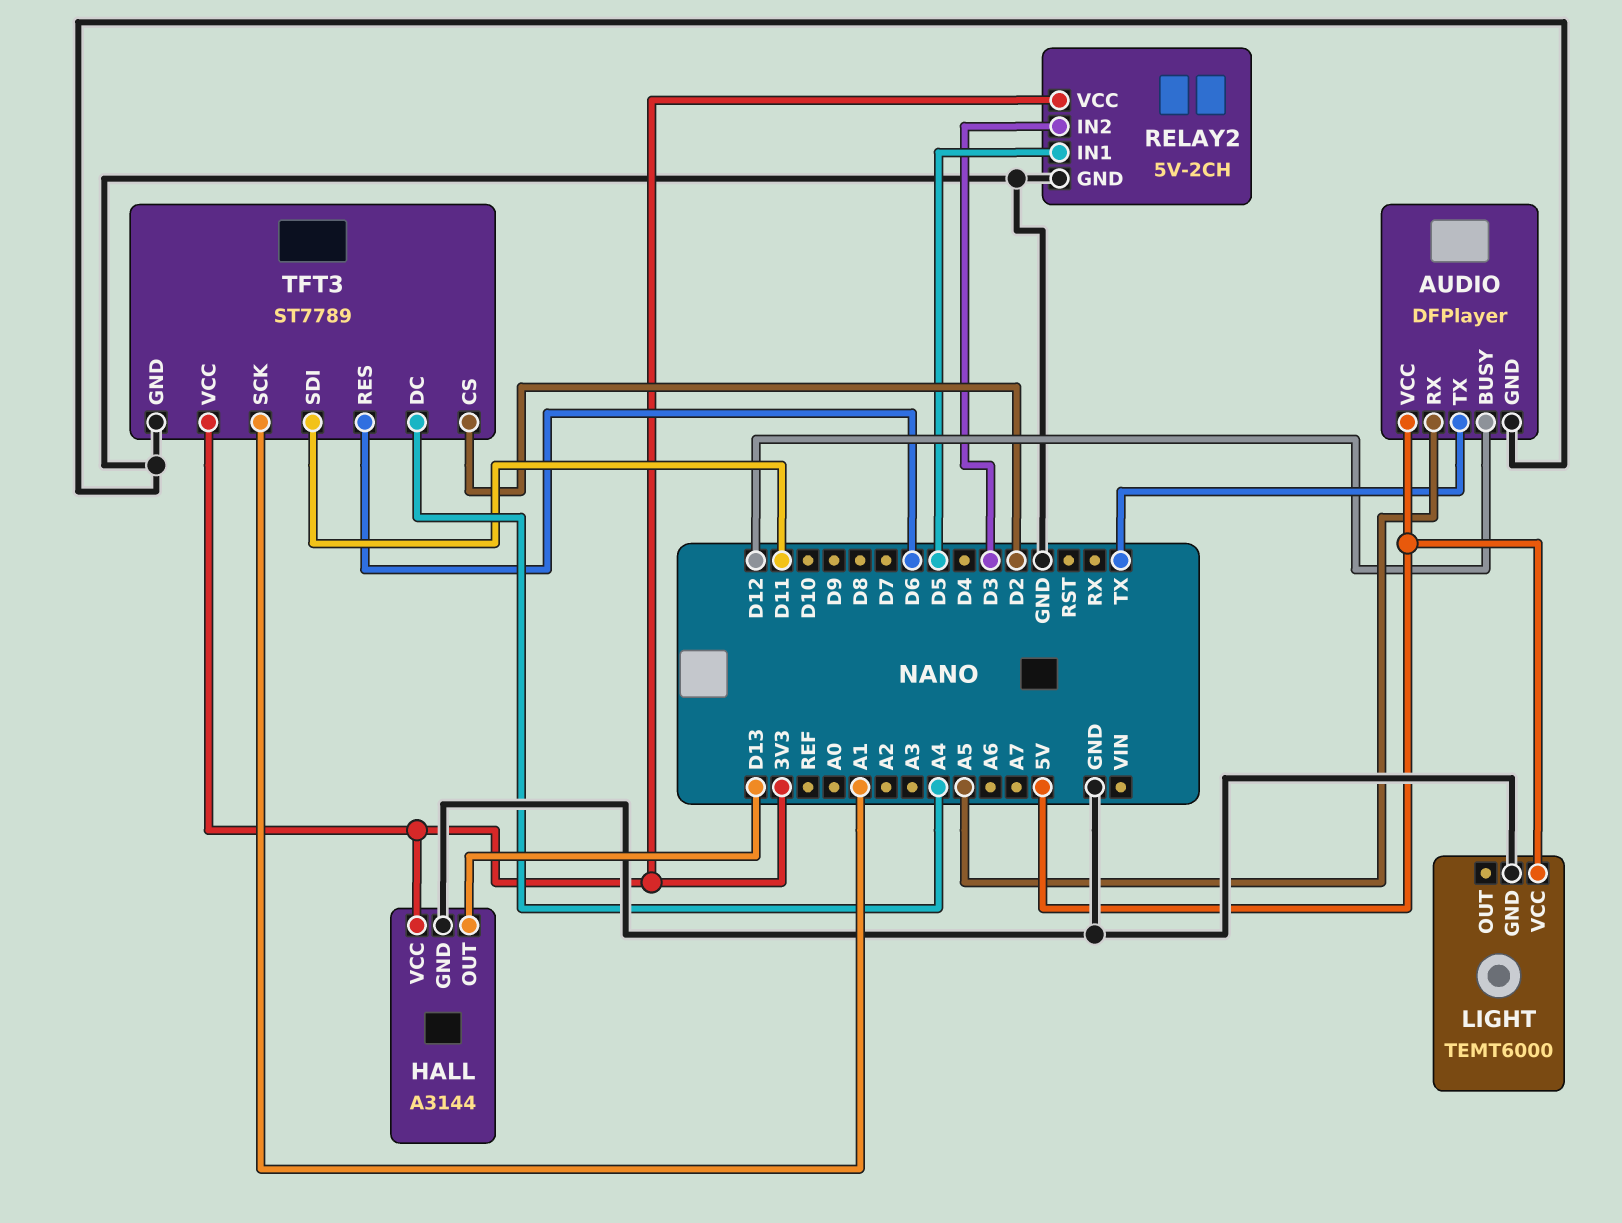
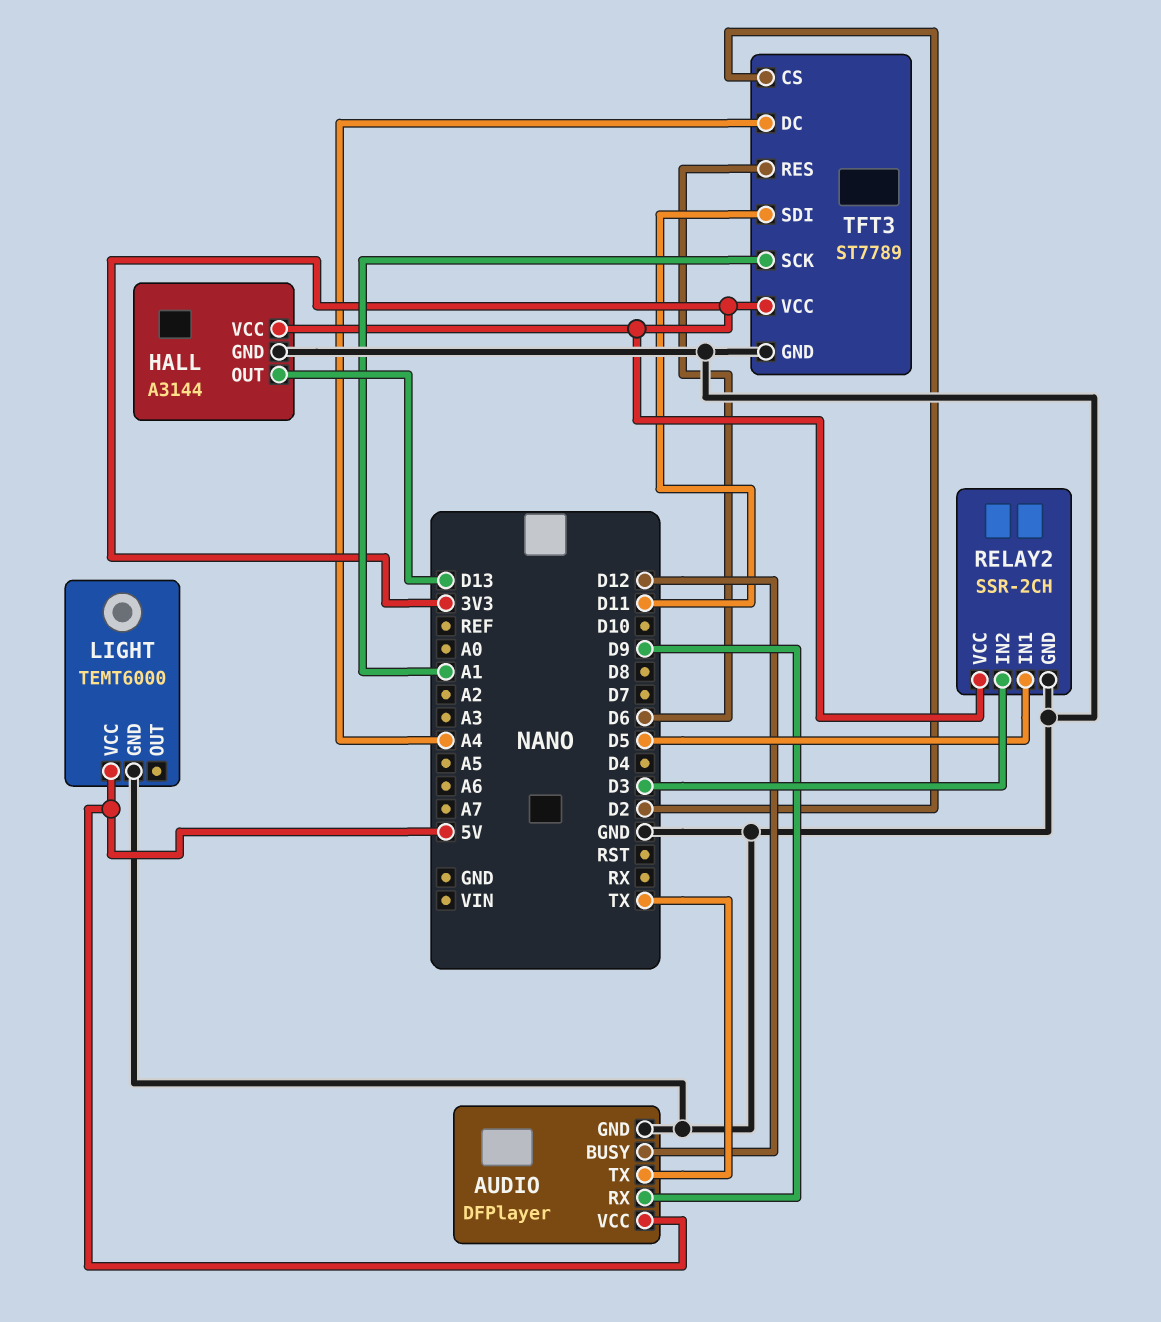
AUDIO pin RX: A5 -> D9
RELAY2: 5V-2CH -> SSR-2CH

